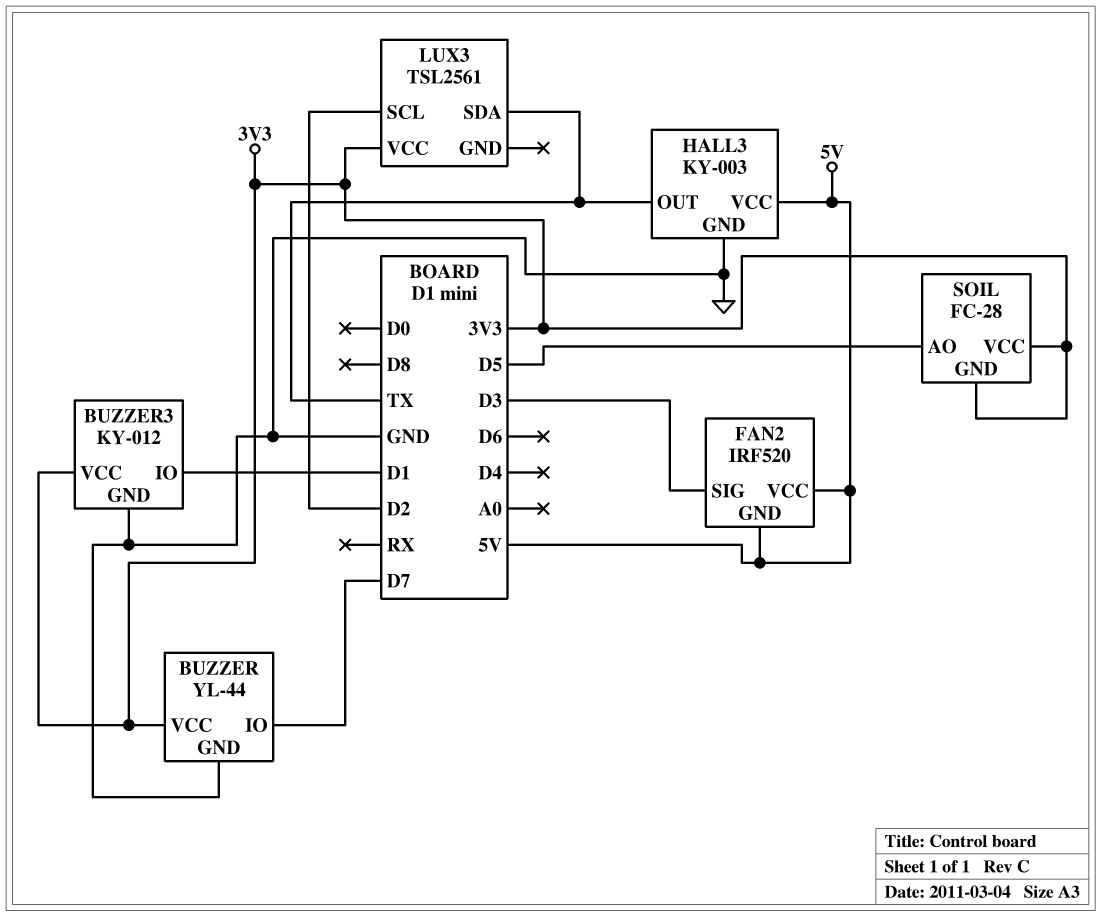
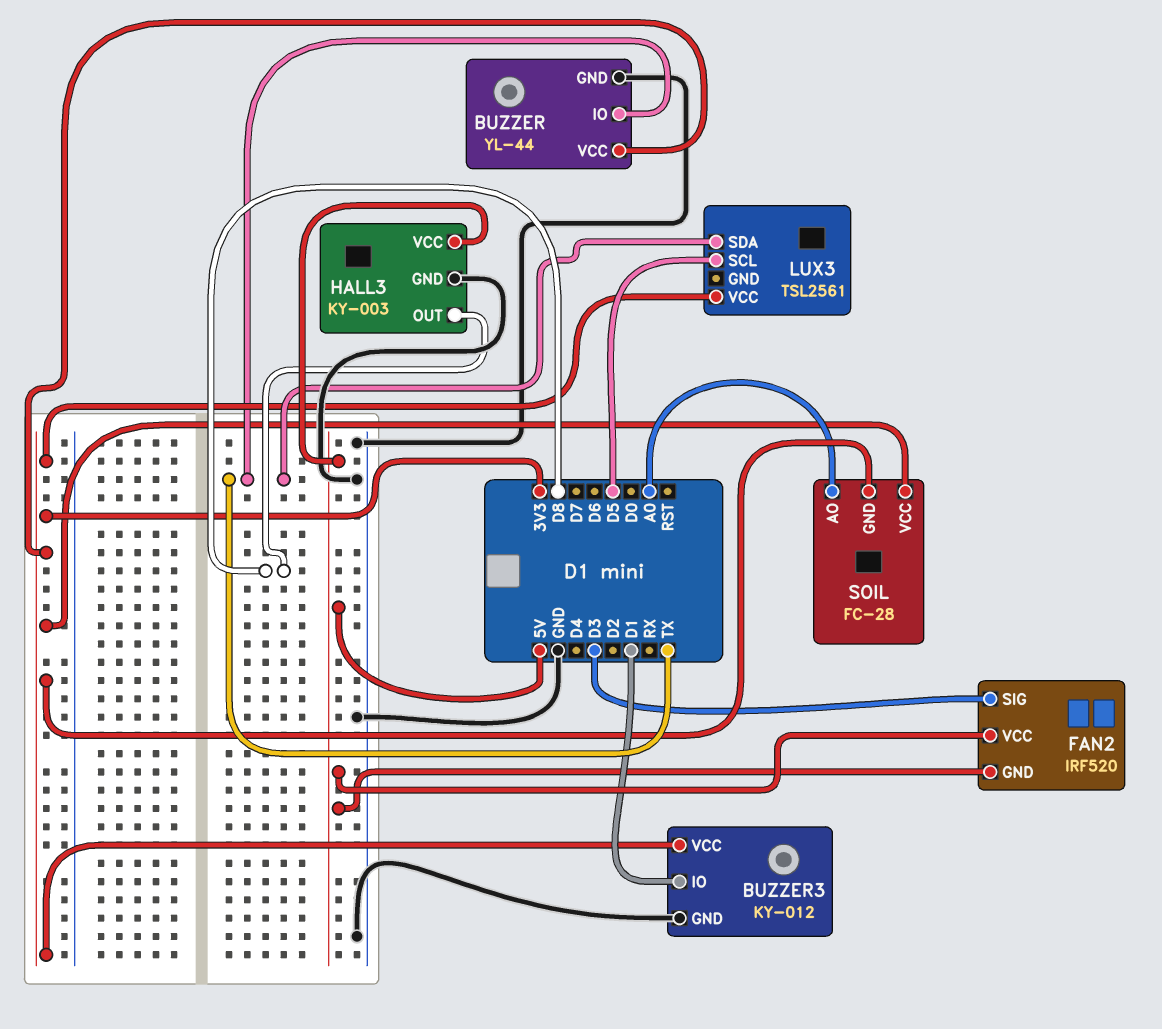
BUZZER pin IO: D7 -> TX
HALL3 pin OUT: TX -> D8
LUX3 pin SCL: D2 -> D5
SOIL pin AO: D5 -> A0

